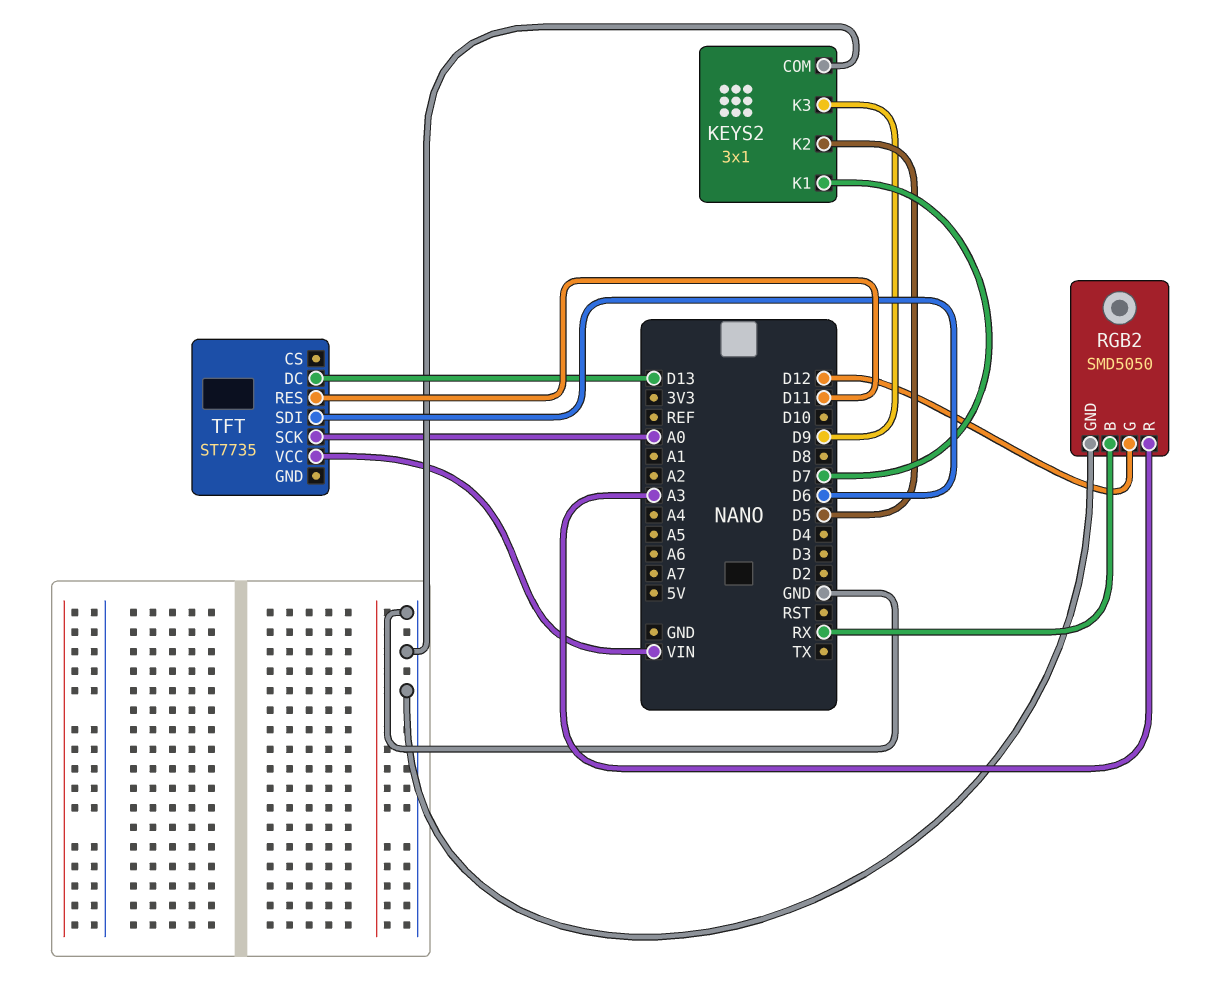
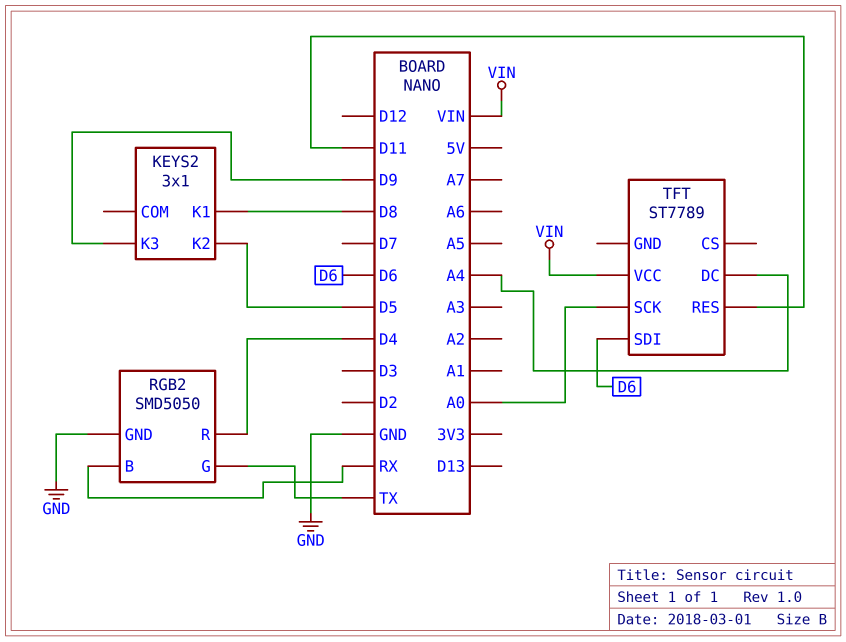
KEYS2 pin COM: GND -> none
KEYS2 pin K1: D7 -> D8
RGB2 pin G: D12 -> TX
RGB2 pin R: A3 -> D4
TFT: ST7735 -> ST7789
TFT pin DC: D13 -> A4

